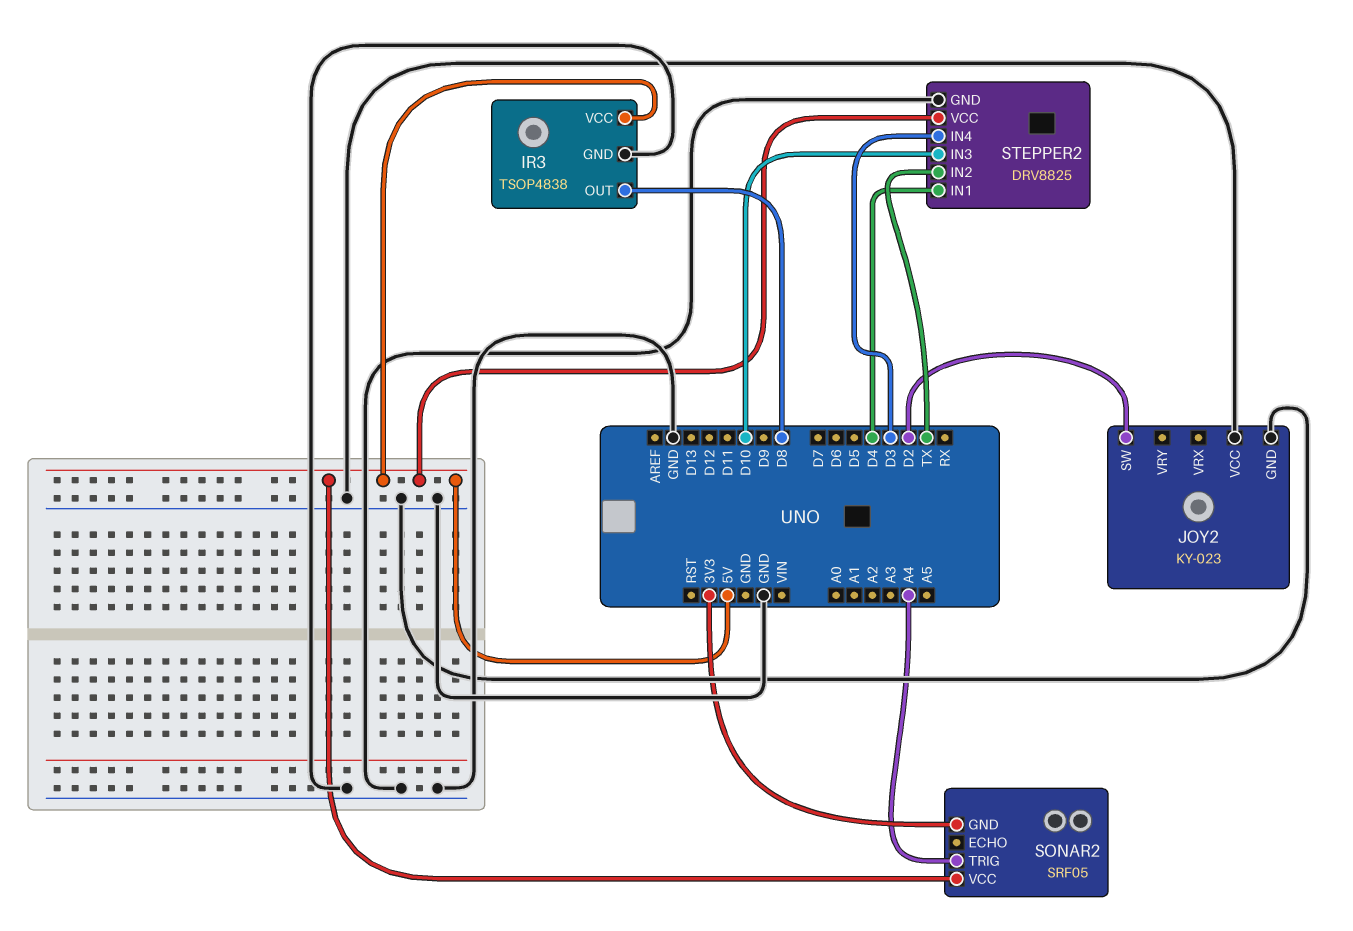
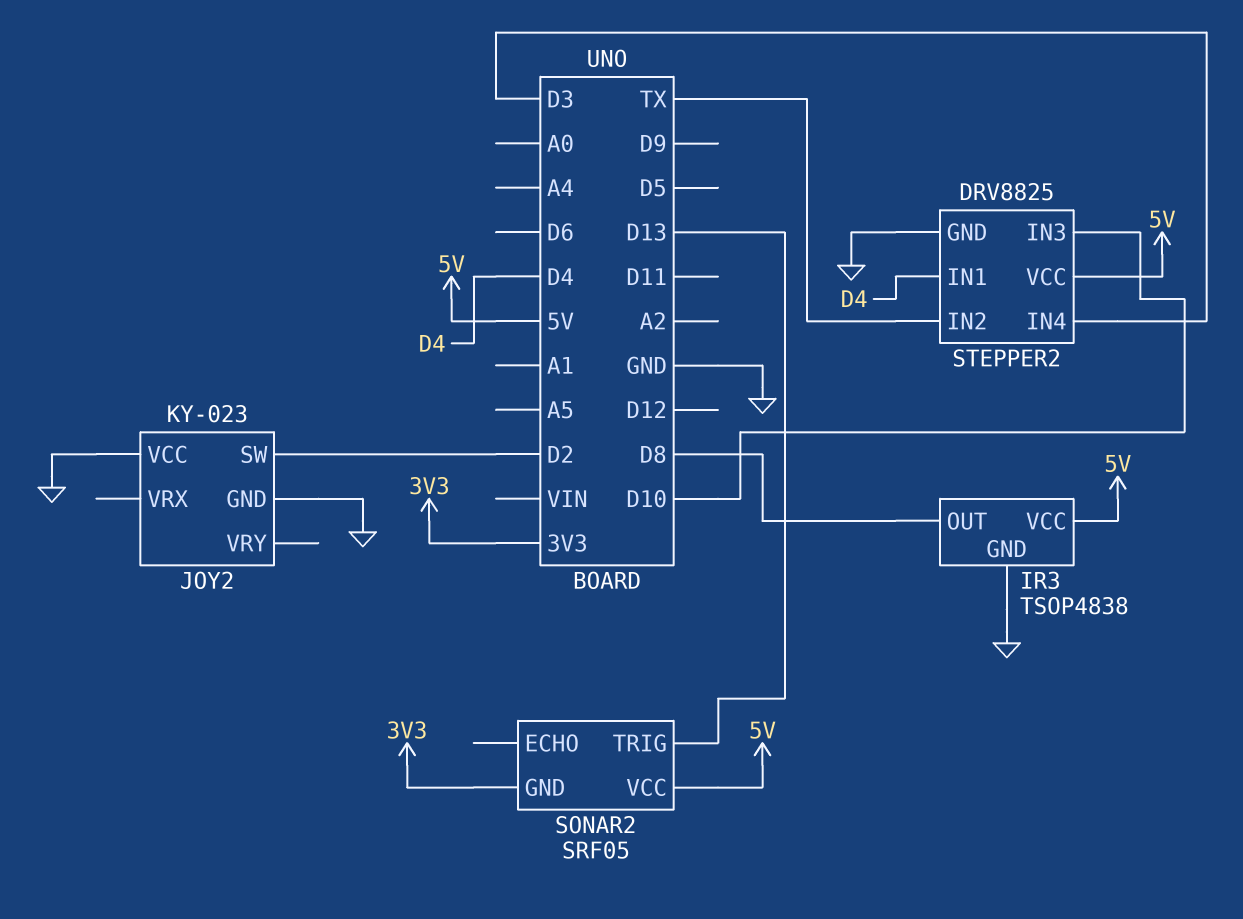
SONAR2 pin TRIG: A4 -> D13

